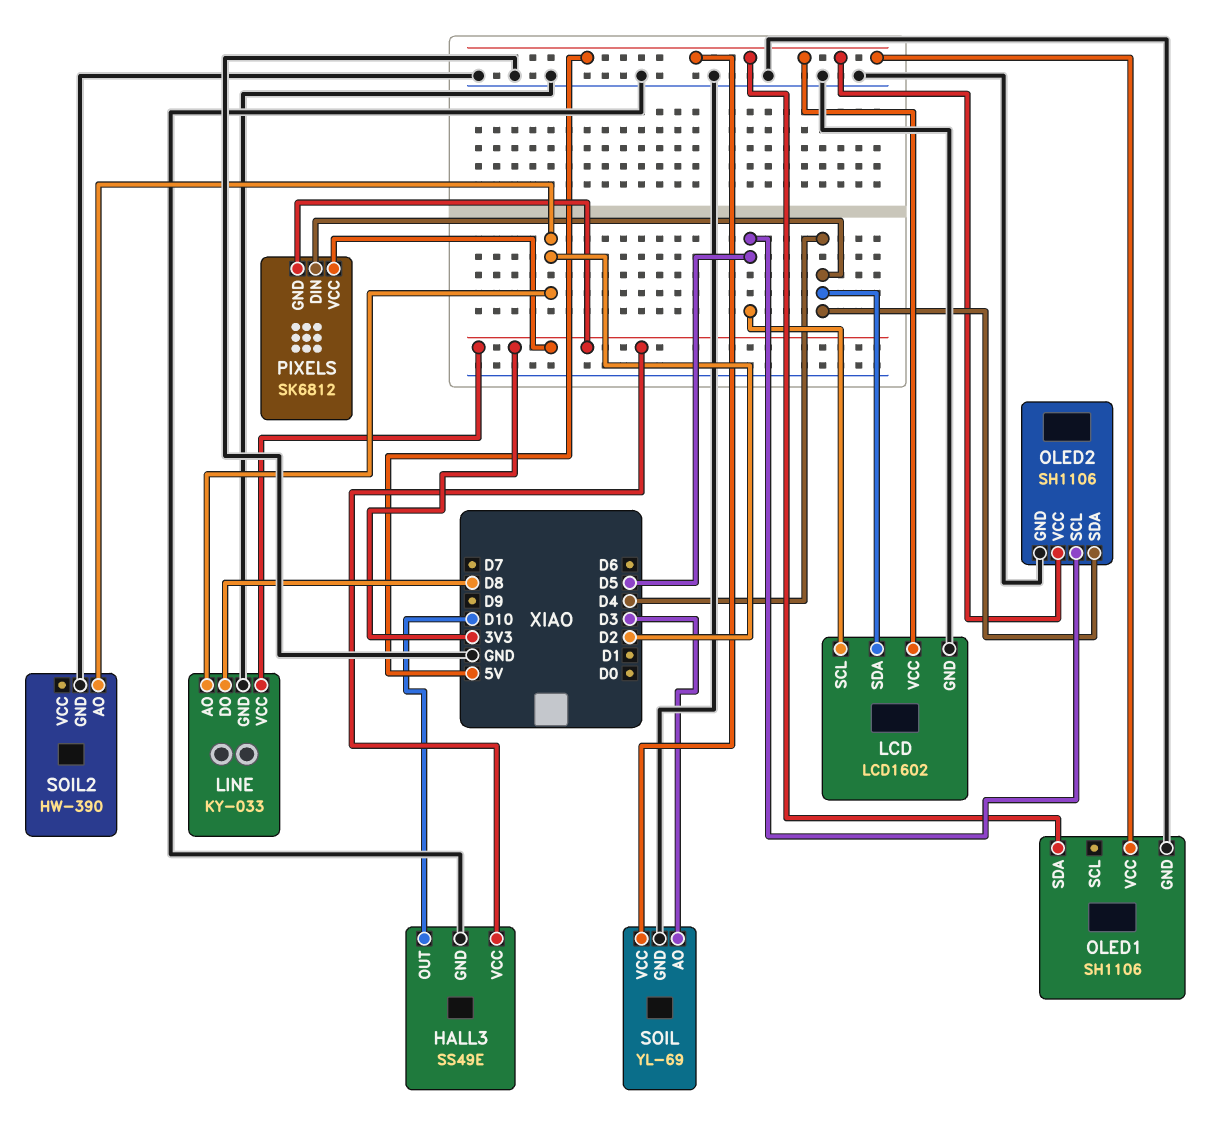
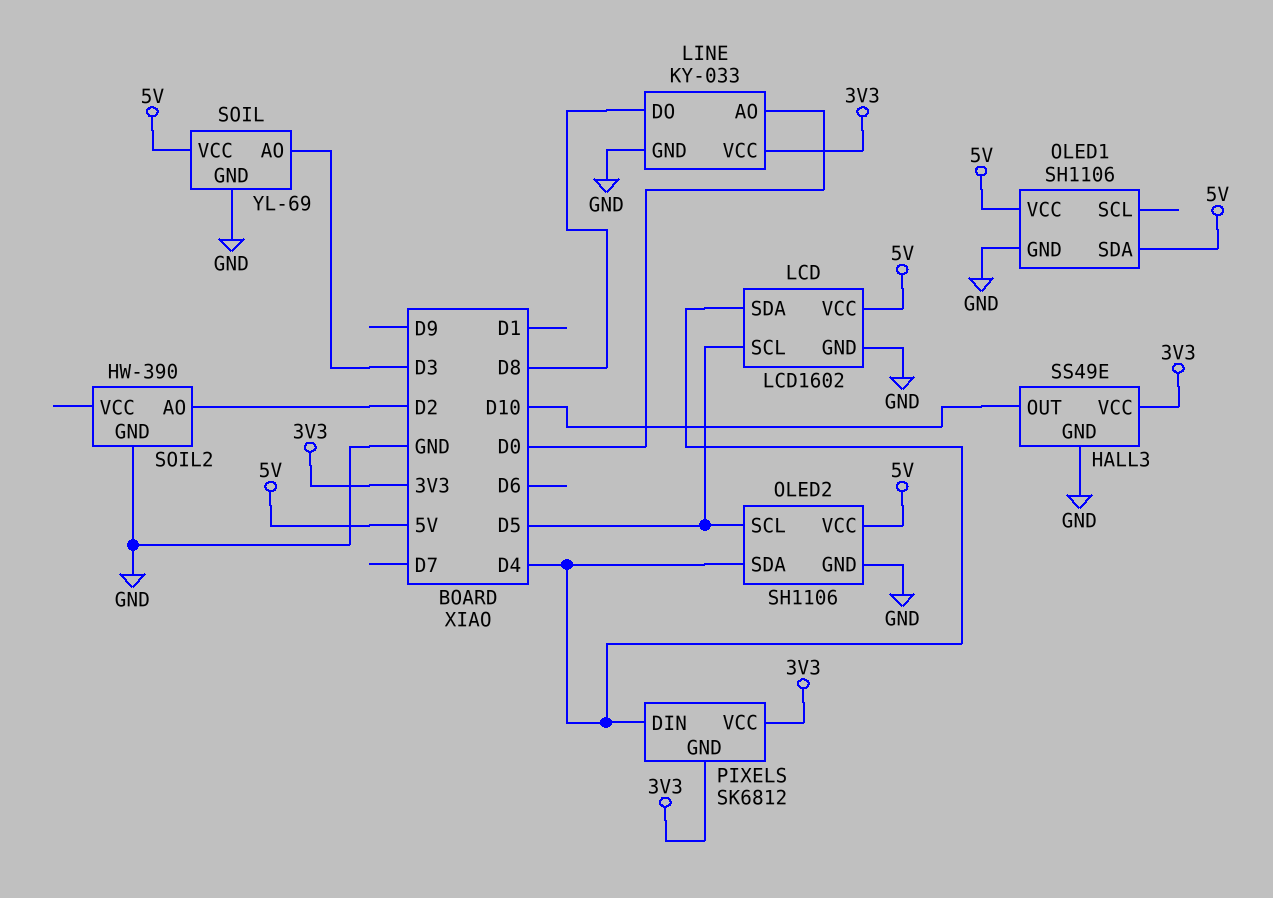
LINE pin AO: D2 -> D0

